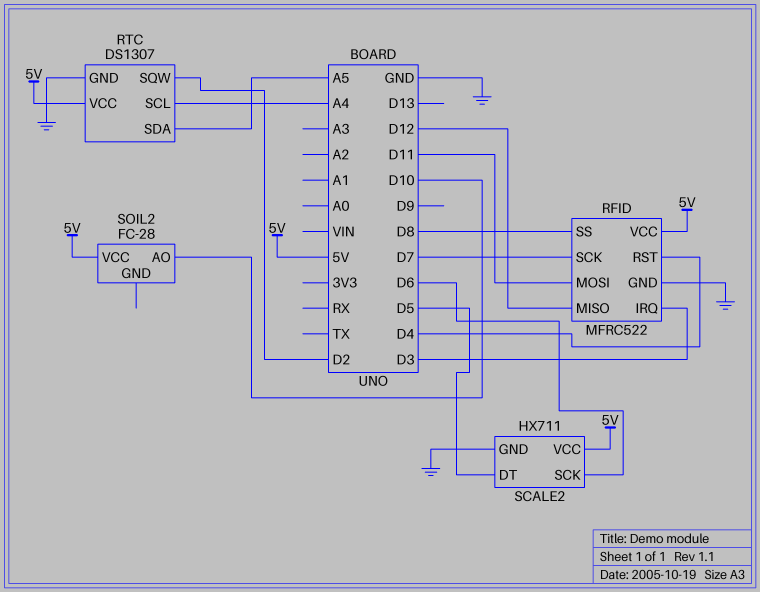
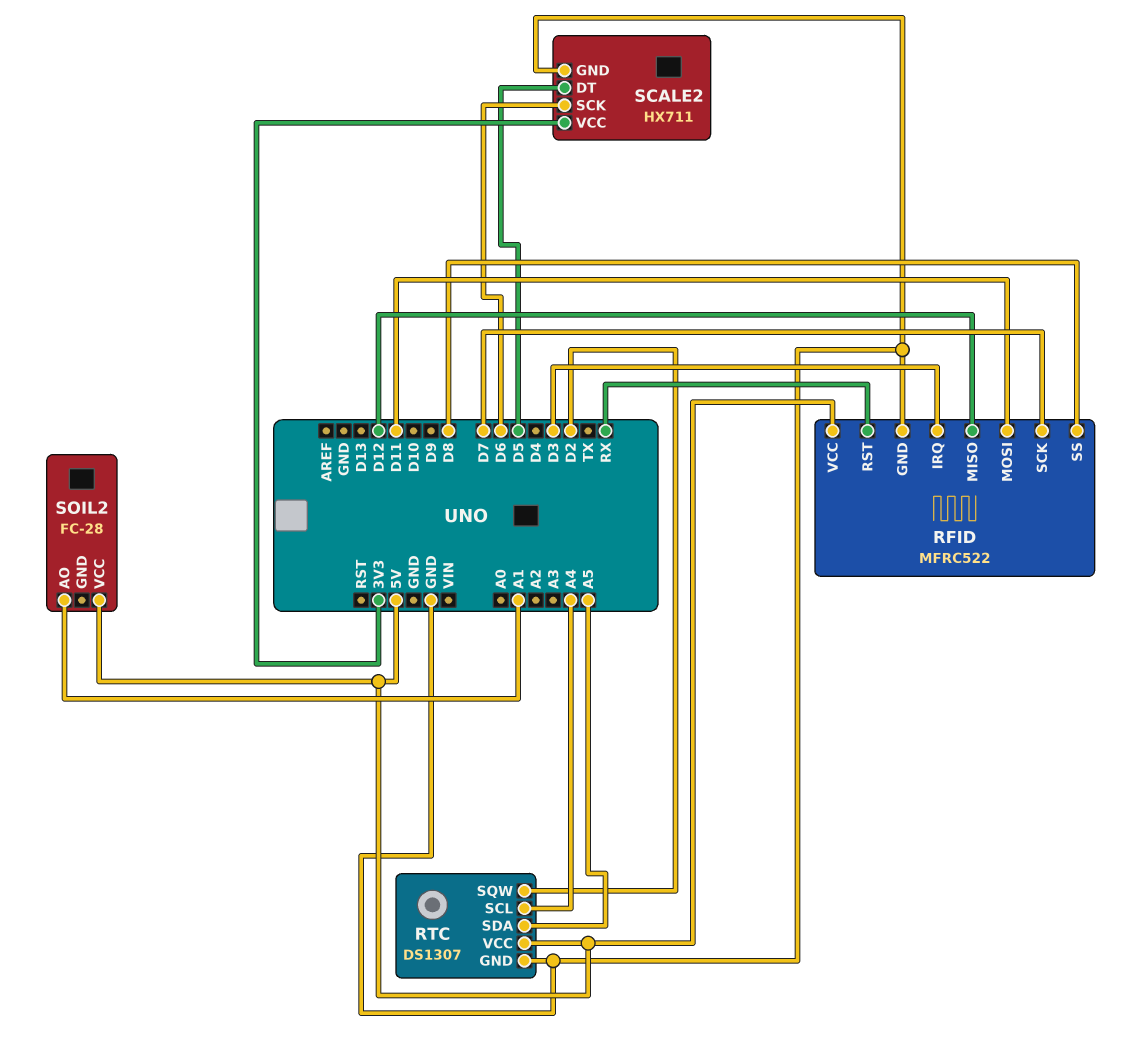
RFID pin RST: D4 -> RX
SCALE2 pin VCC: 5V -> 3V3
SOIL2 pin AO: D10 -> A1

